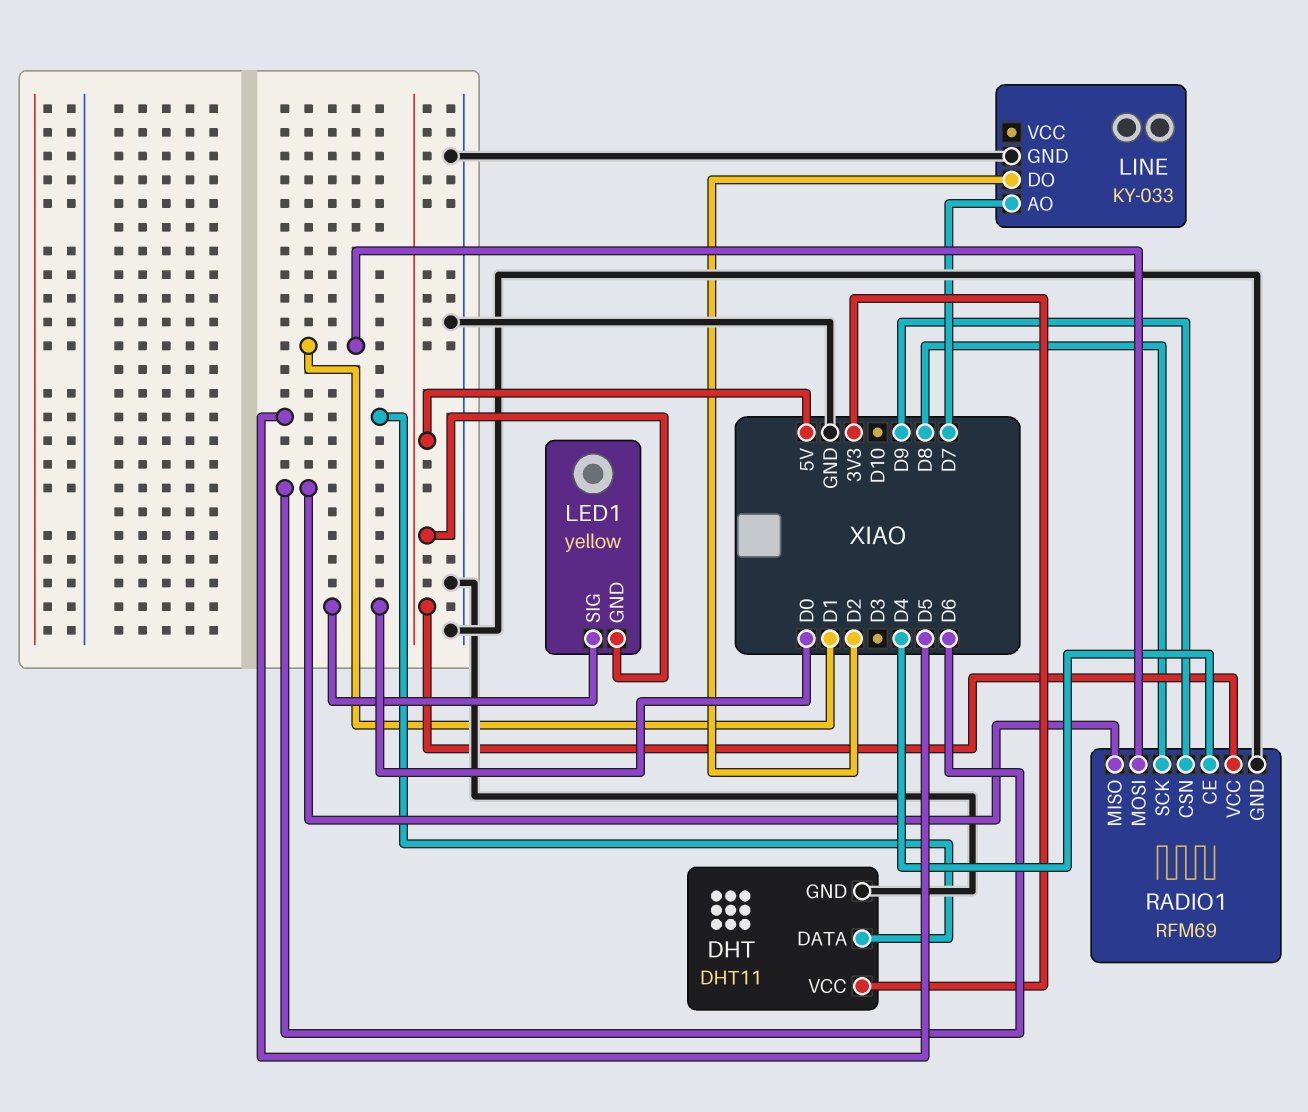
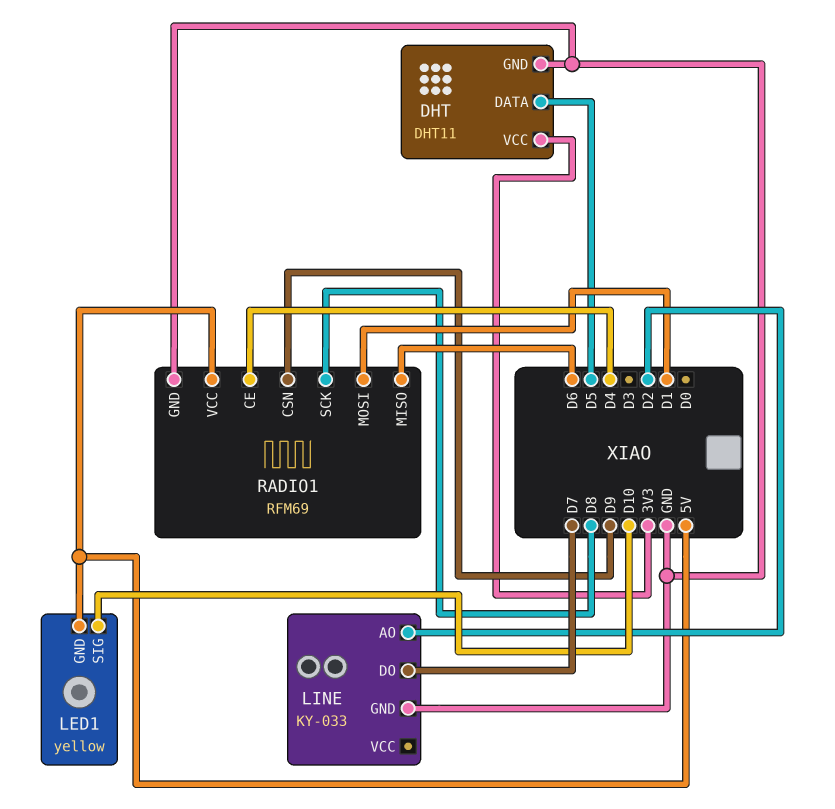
LED1 pin SIG: D0 -> D10
LINE pin AO: D7 -> D2
LINE pin DO: D2 -> D7

